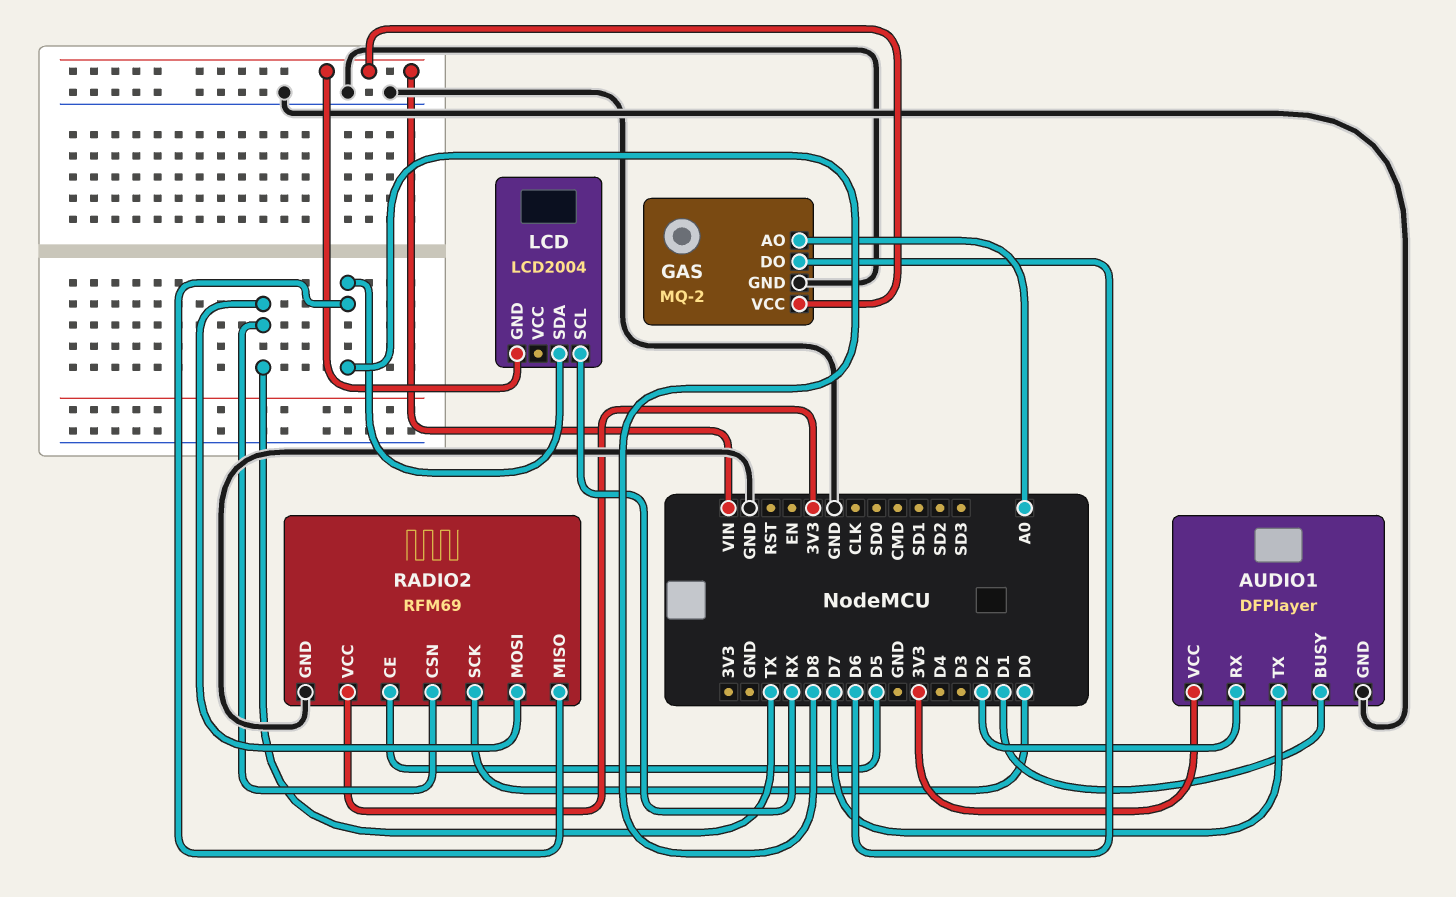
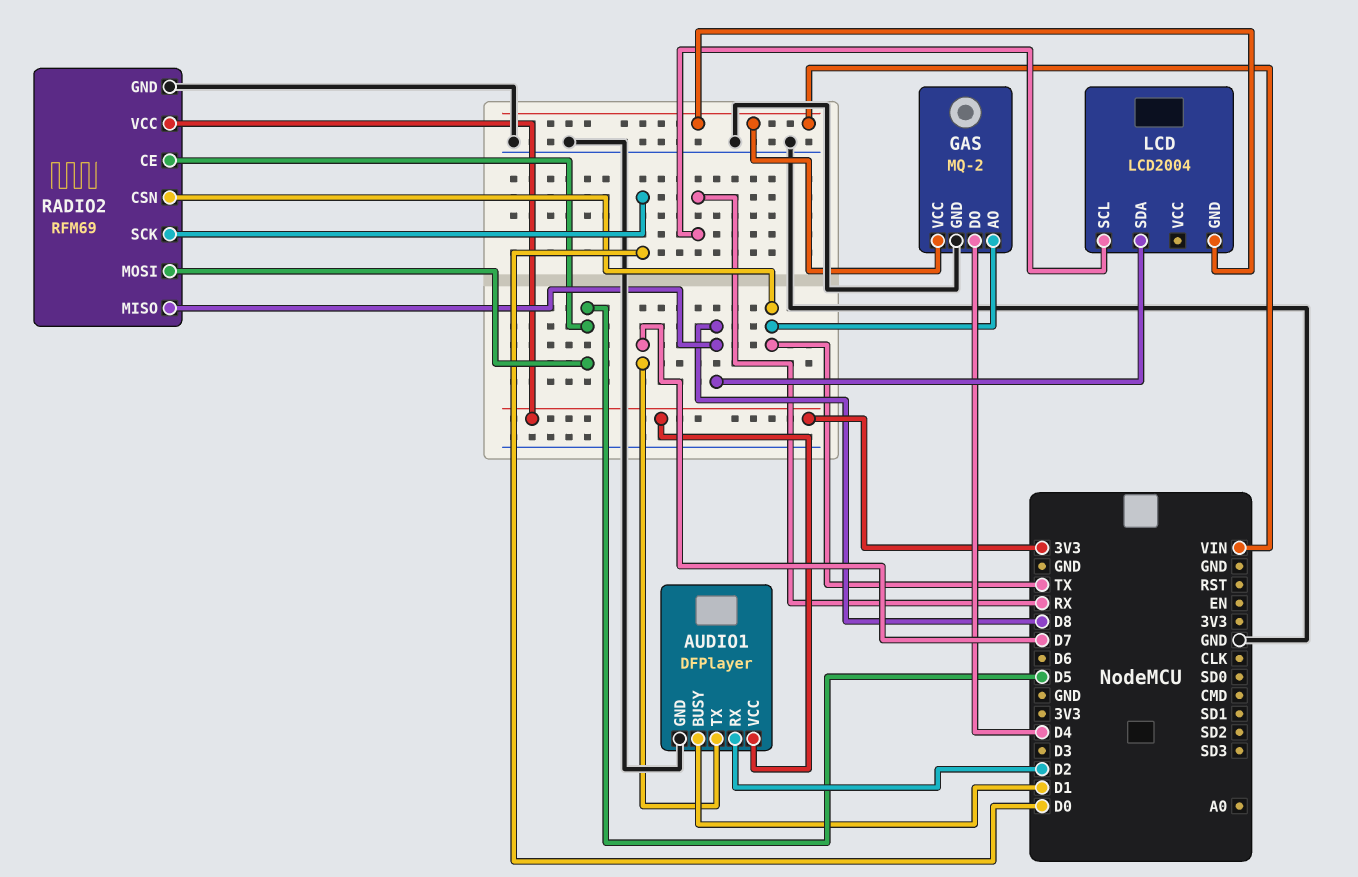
GAS pin AO: A0 -> TX
GAS pin DO: D6 -> D4
RADIO2 pin MOSI: TX -> D5

